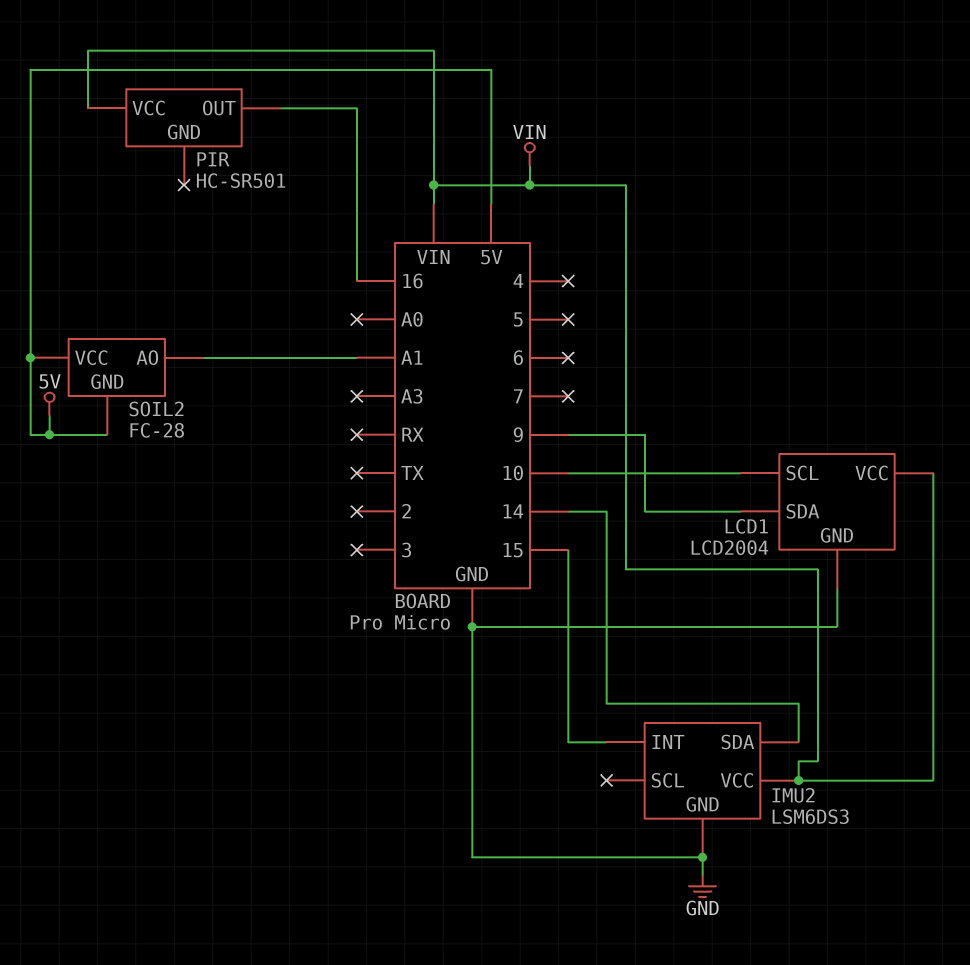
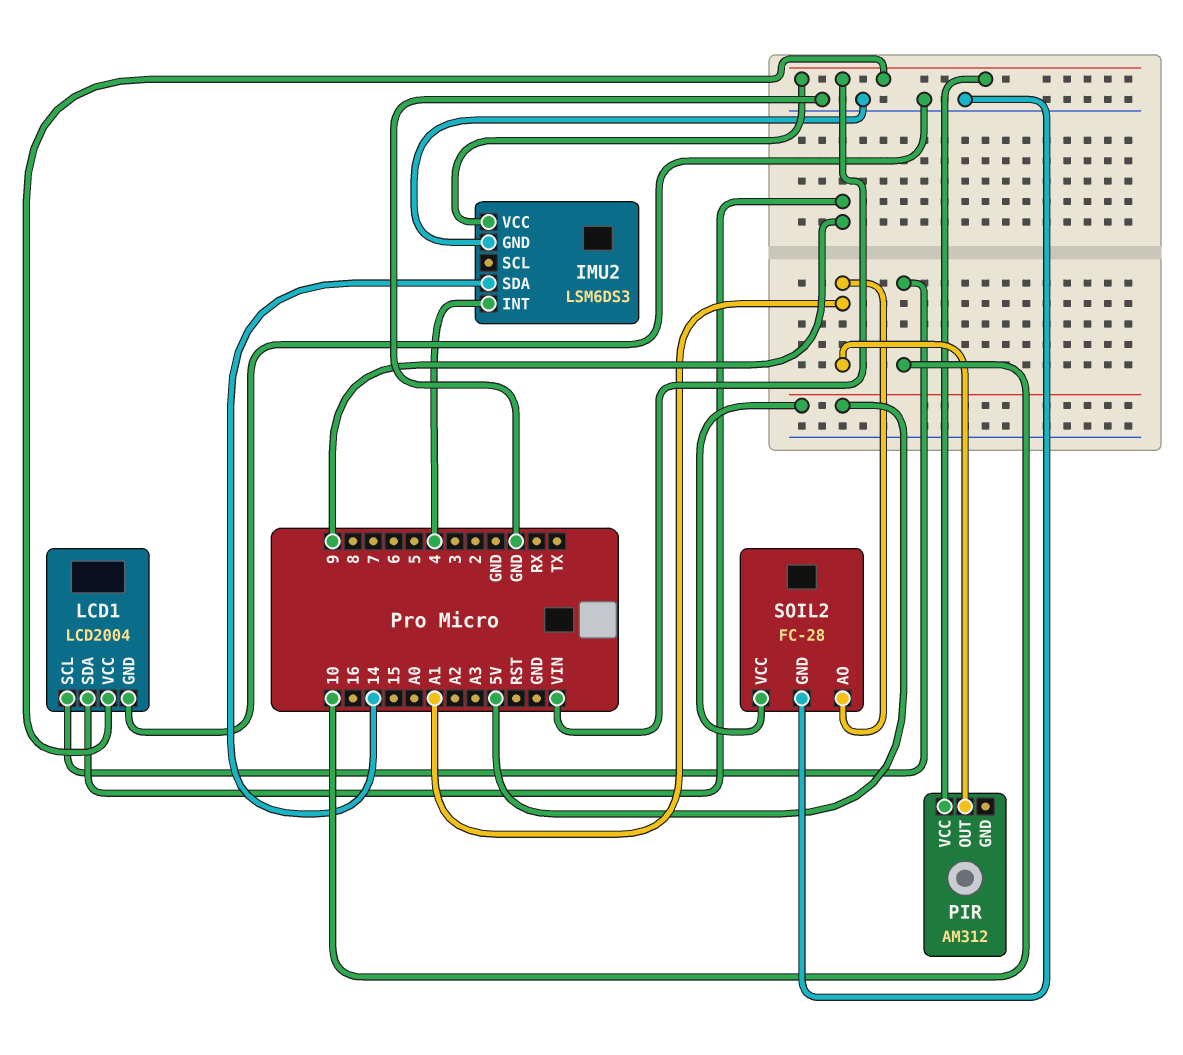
IMU2 pin INT: 15 -> 4
PIR: HC-SR501 -> AM312
PIR pin OUT: 16 -> A1
SOIL2 pin GND: 5V -> GND

